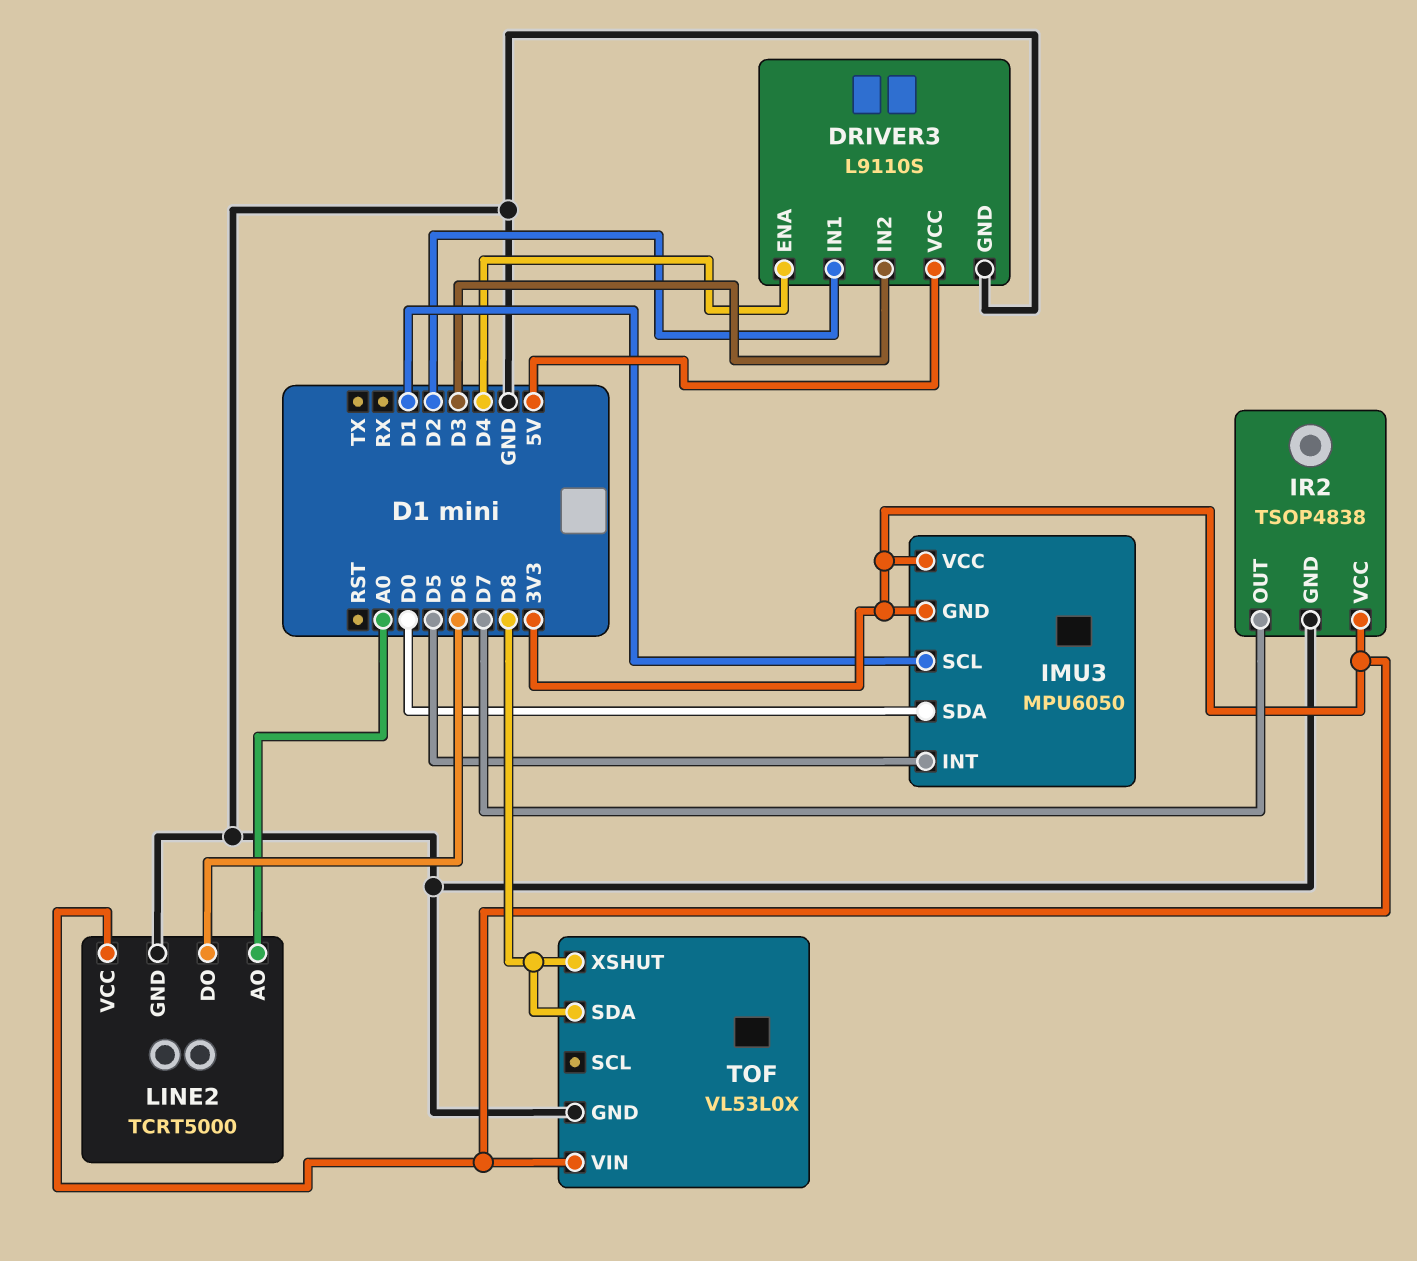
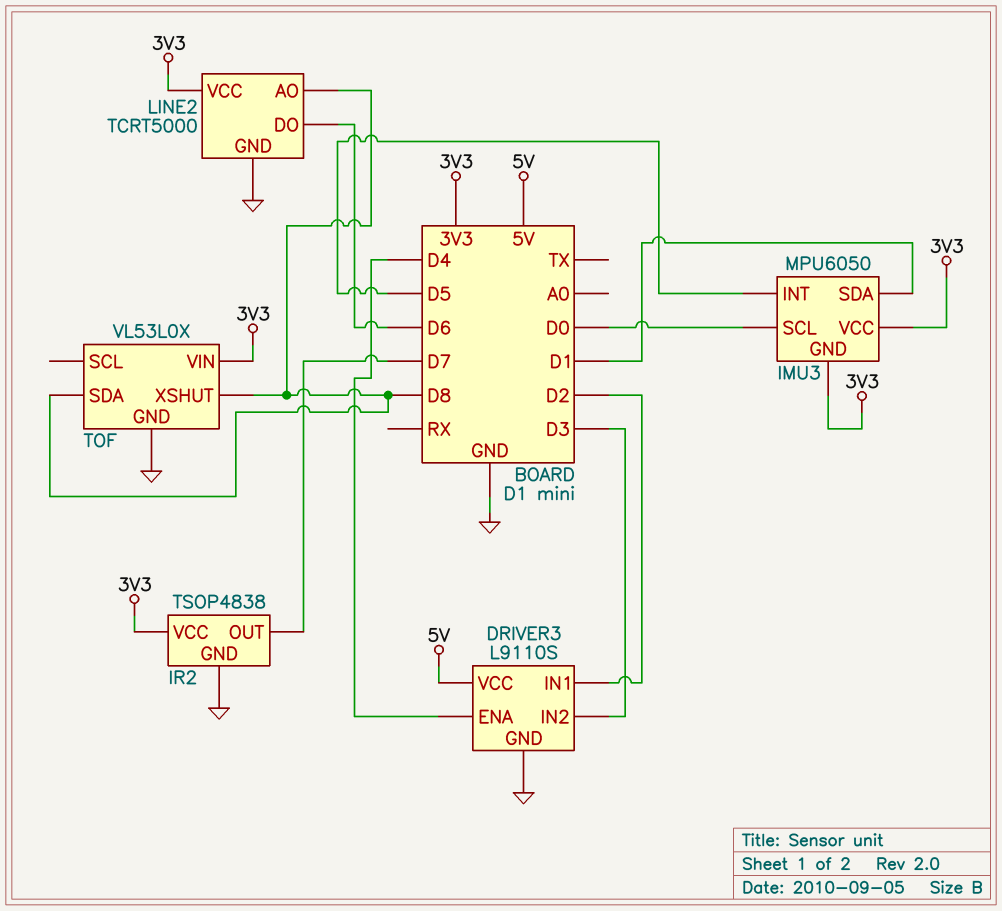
IMU3 pin SCL: D1 -> D0
IMU3 pin SDA: D0 -> D1
LINE2 pin AO: A0 -> D8

